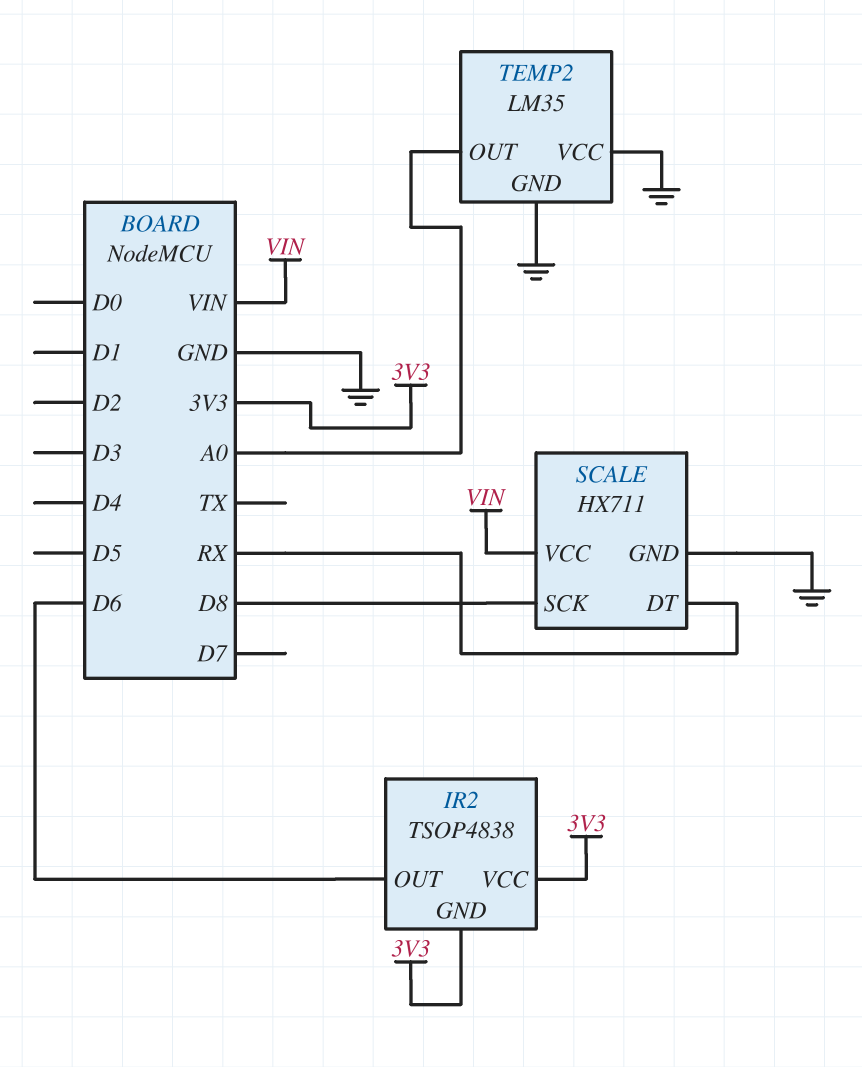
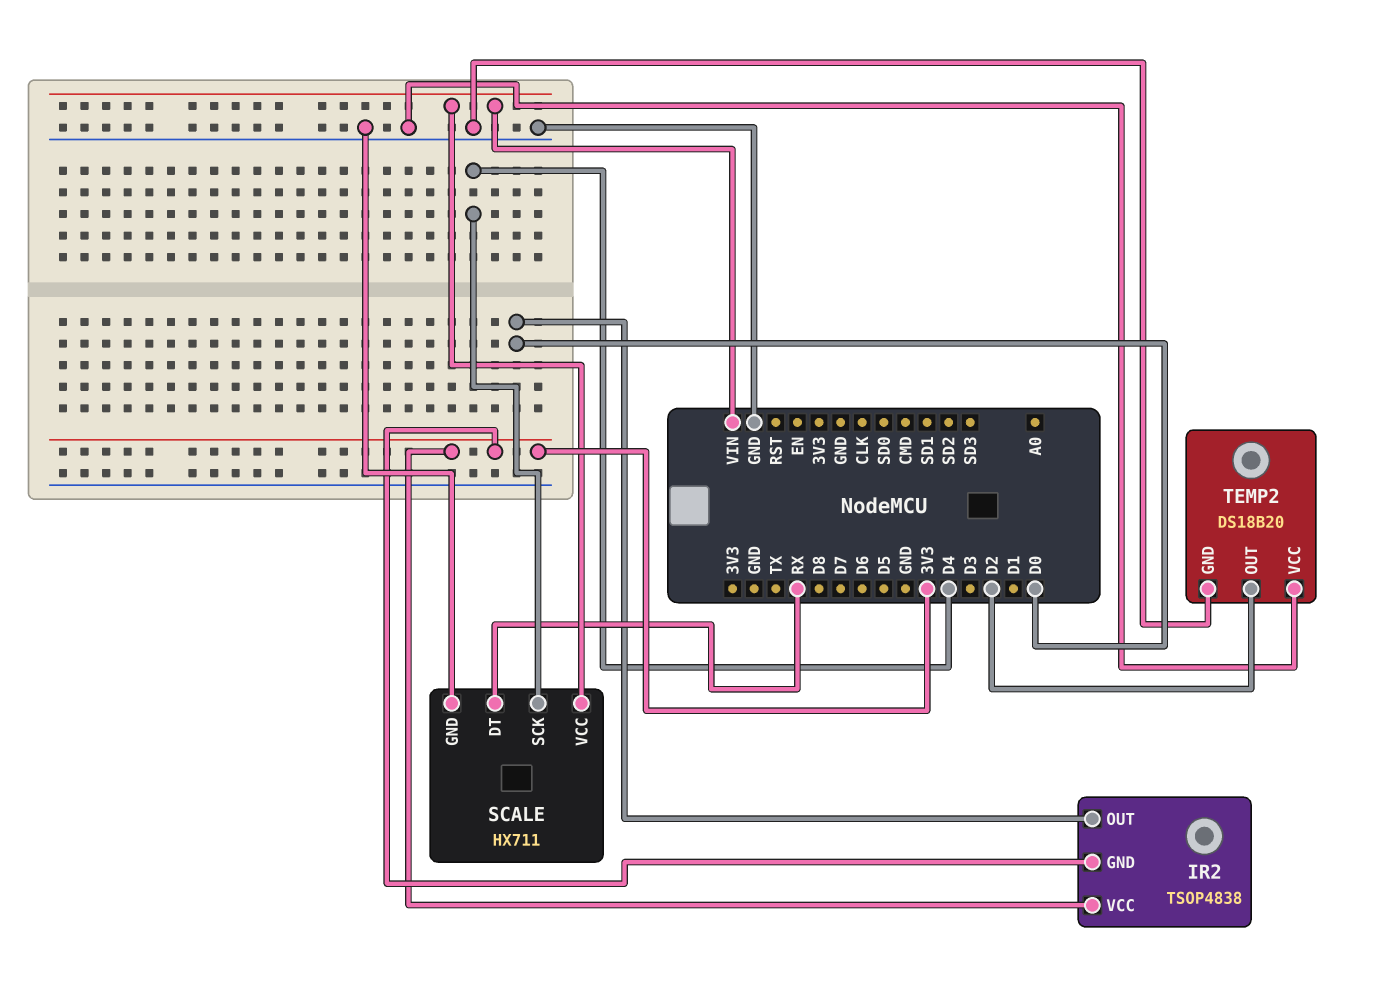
IR2 pin OUT: D6 -> D0
SCALE pin SCK: D8 -> D4
TEMP2: LM35 -> DS18B20
TEMP2 pin OUT: A0 -> D2

